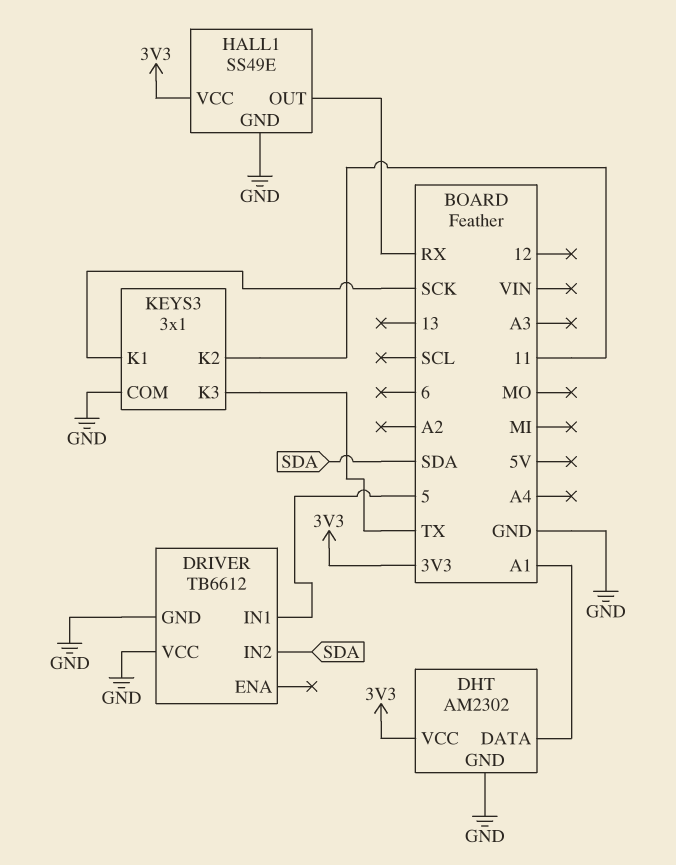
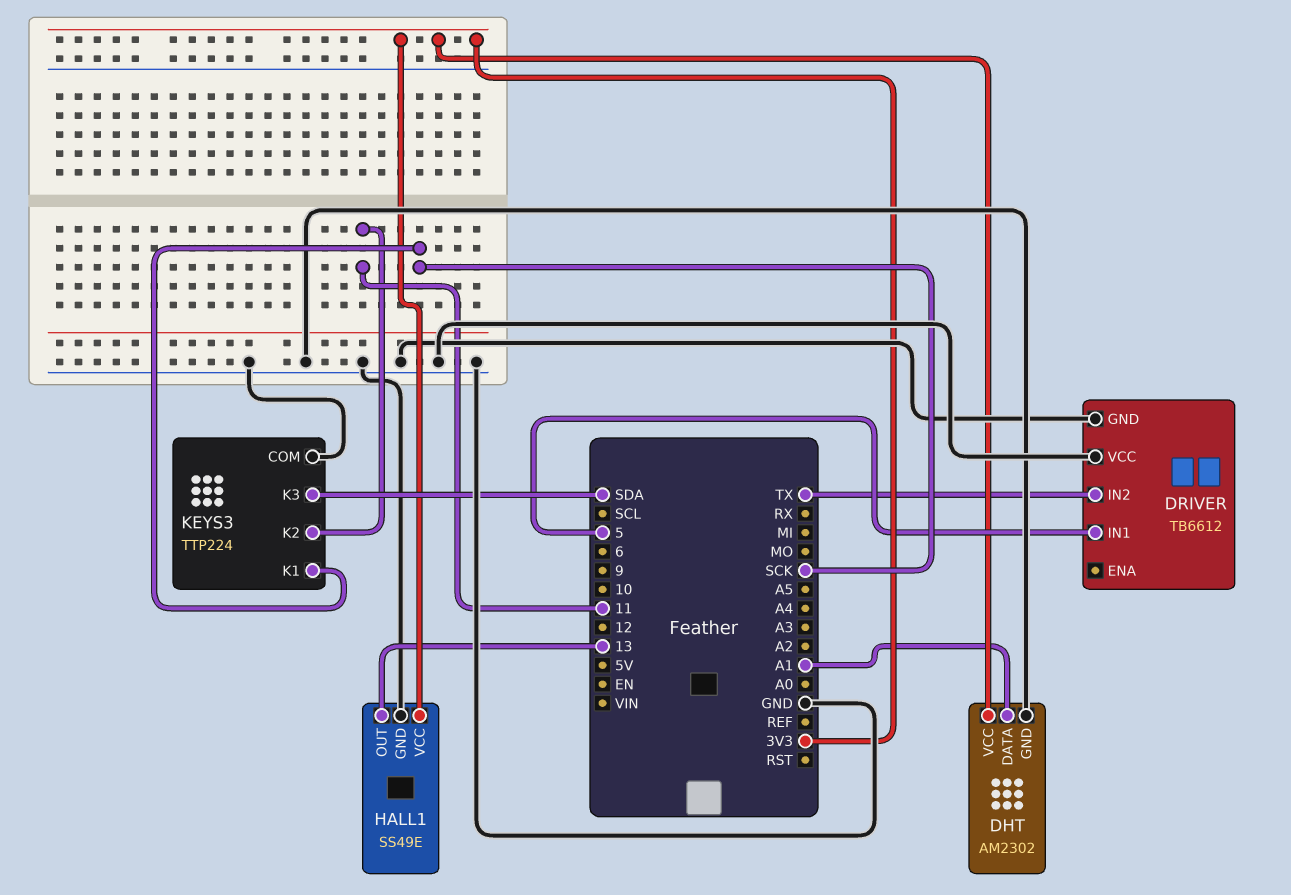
DRIVER pin IN2: SDA -> TX
HALL1 pin OUT: RX -> 13
KEYS3: 3x1 -> TTP224
KEYS3 pin K3: TX -> SDA

